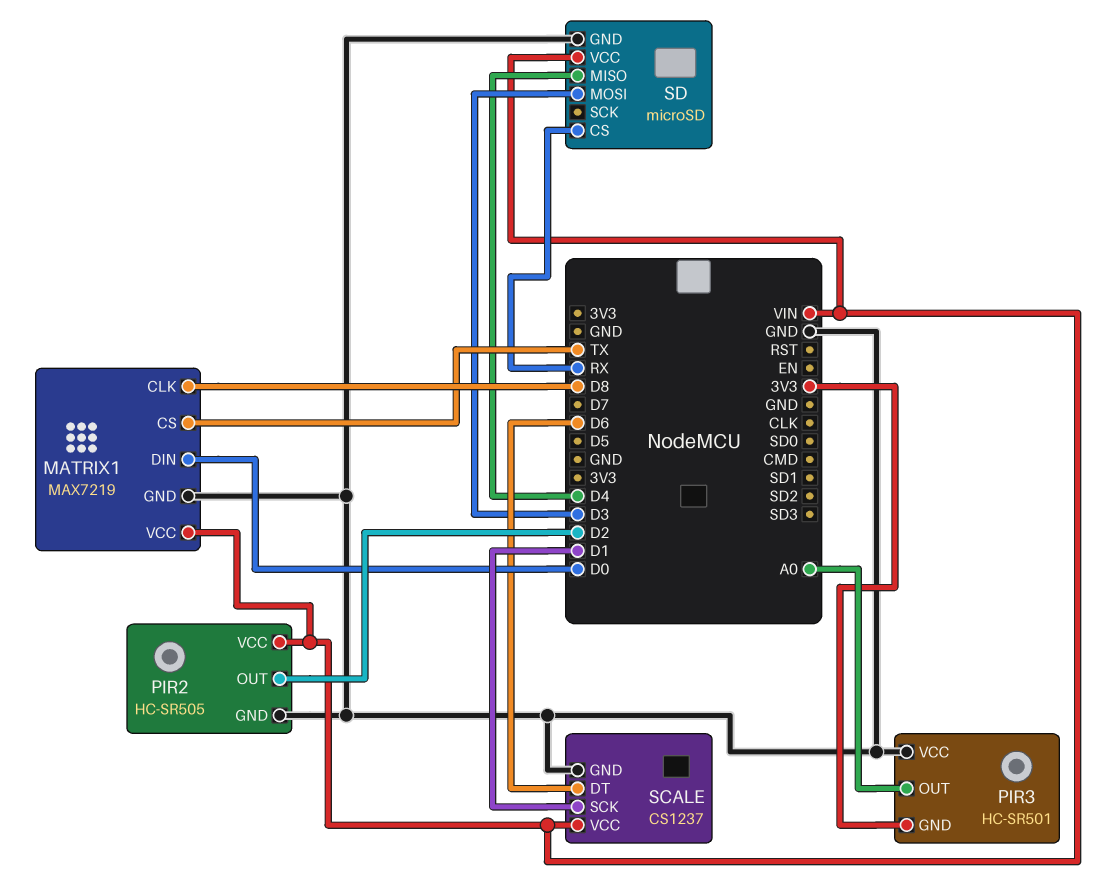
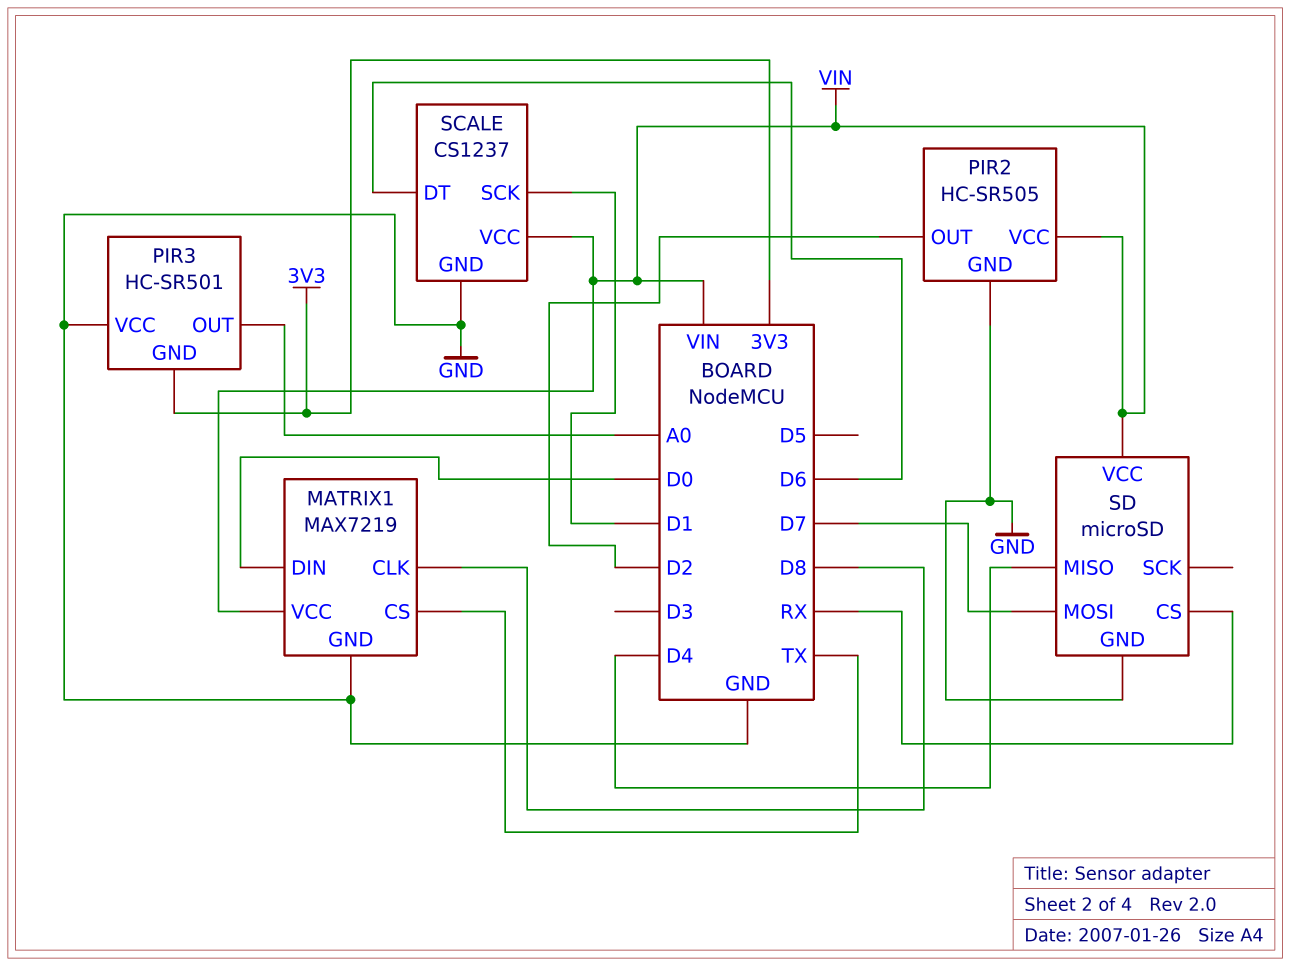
SD pin MOSI: D3 -> D7

